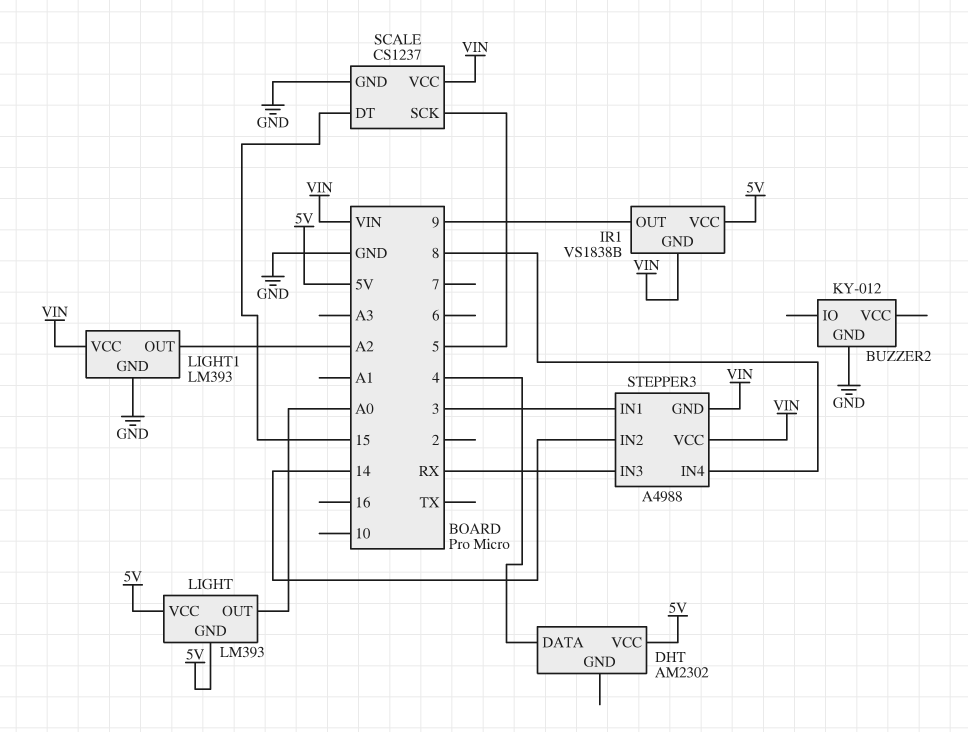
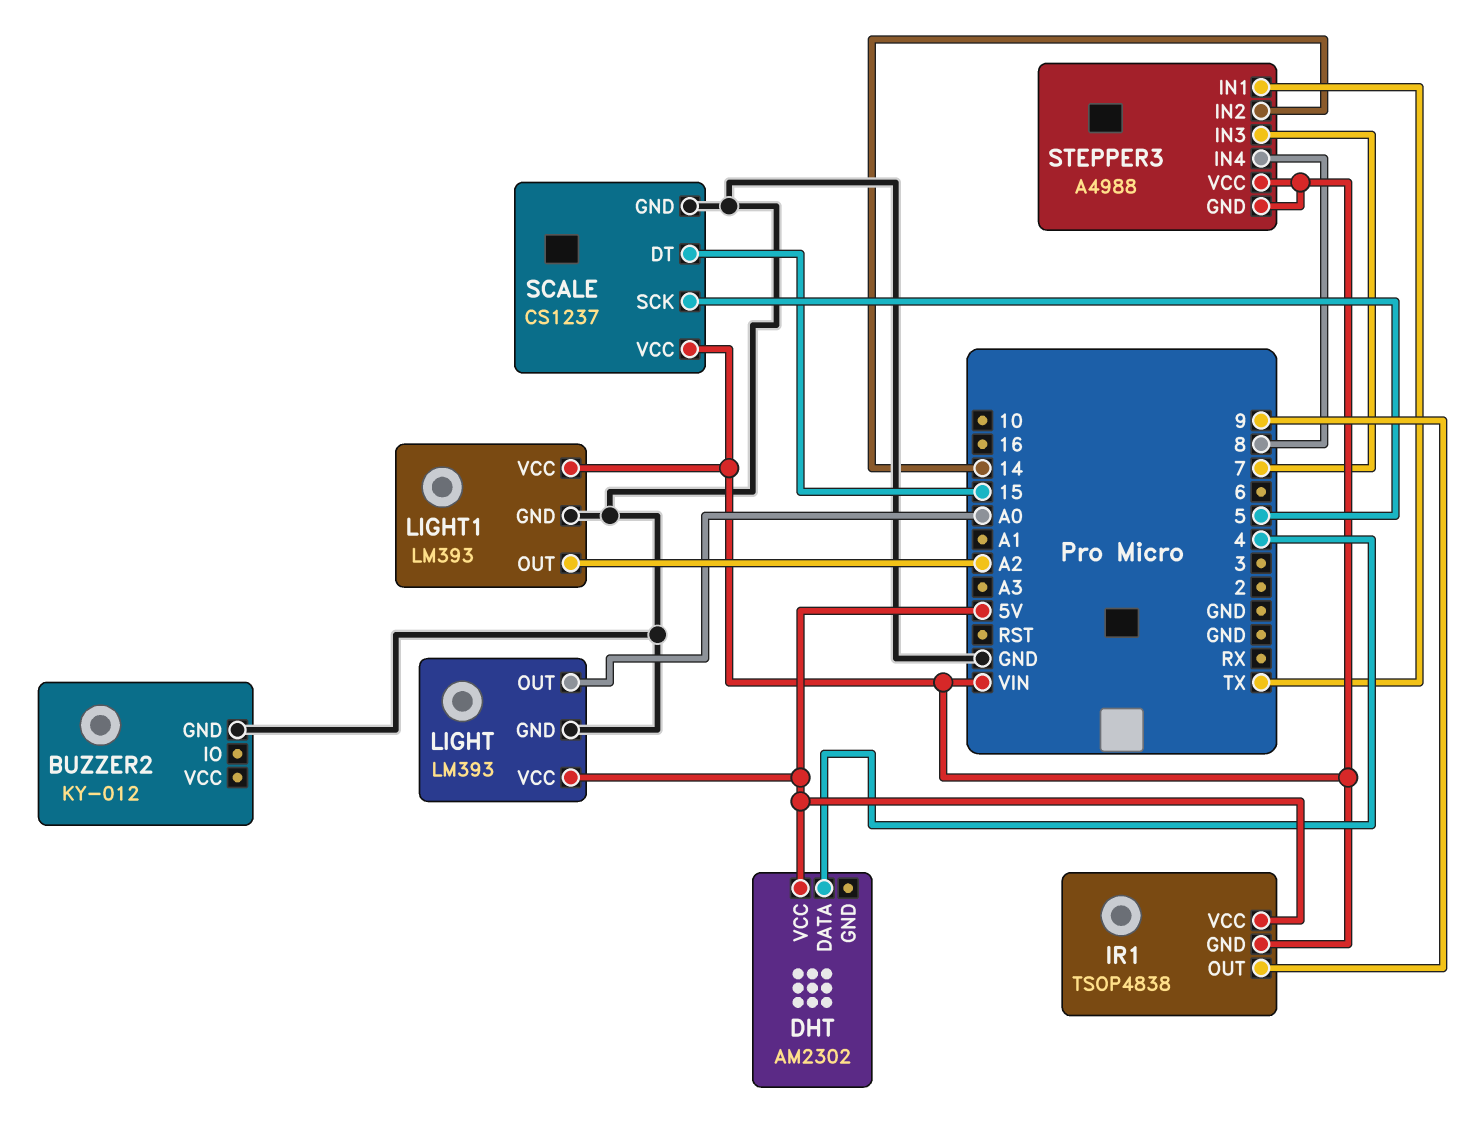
IR1: VS1838B -> TSOP4838
LIGHT pin GND: 5V -> GND
STEPPER3 pin IN1: 3 -> TX
STEPPER3 pin IN3: RX -> 7

